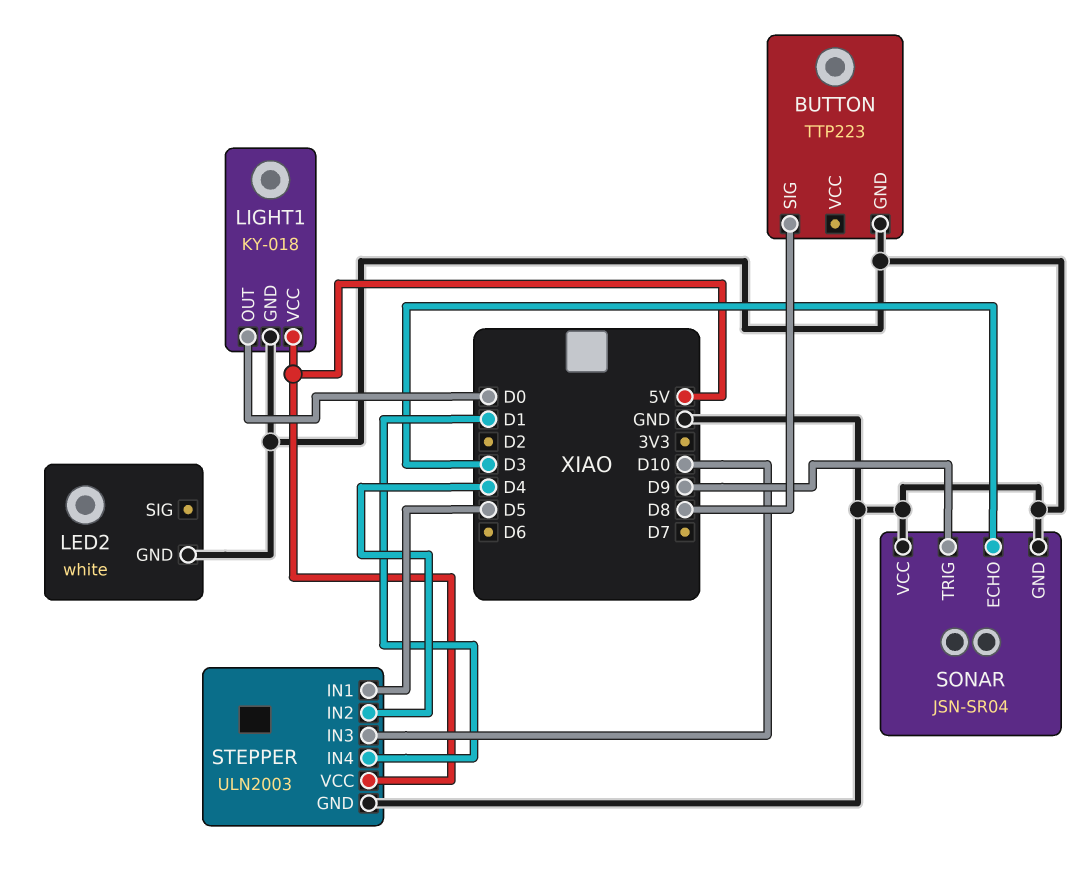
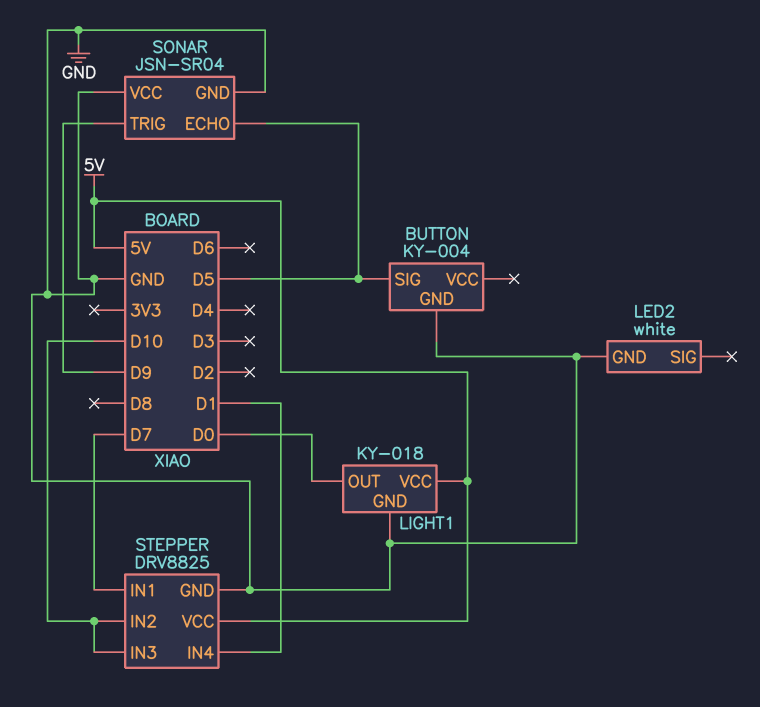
BUTTON: TTP223 -> KY-004
BUTTON pin SIG: D8 -> D5
SONAR pin ECHO: D3 -> D5
STEPPER: ULN2003 -> DRV8825
STEPPER pin IN1: D5 -> D7
STEPPER pin IN2: D4 -> D10

